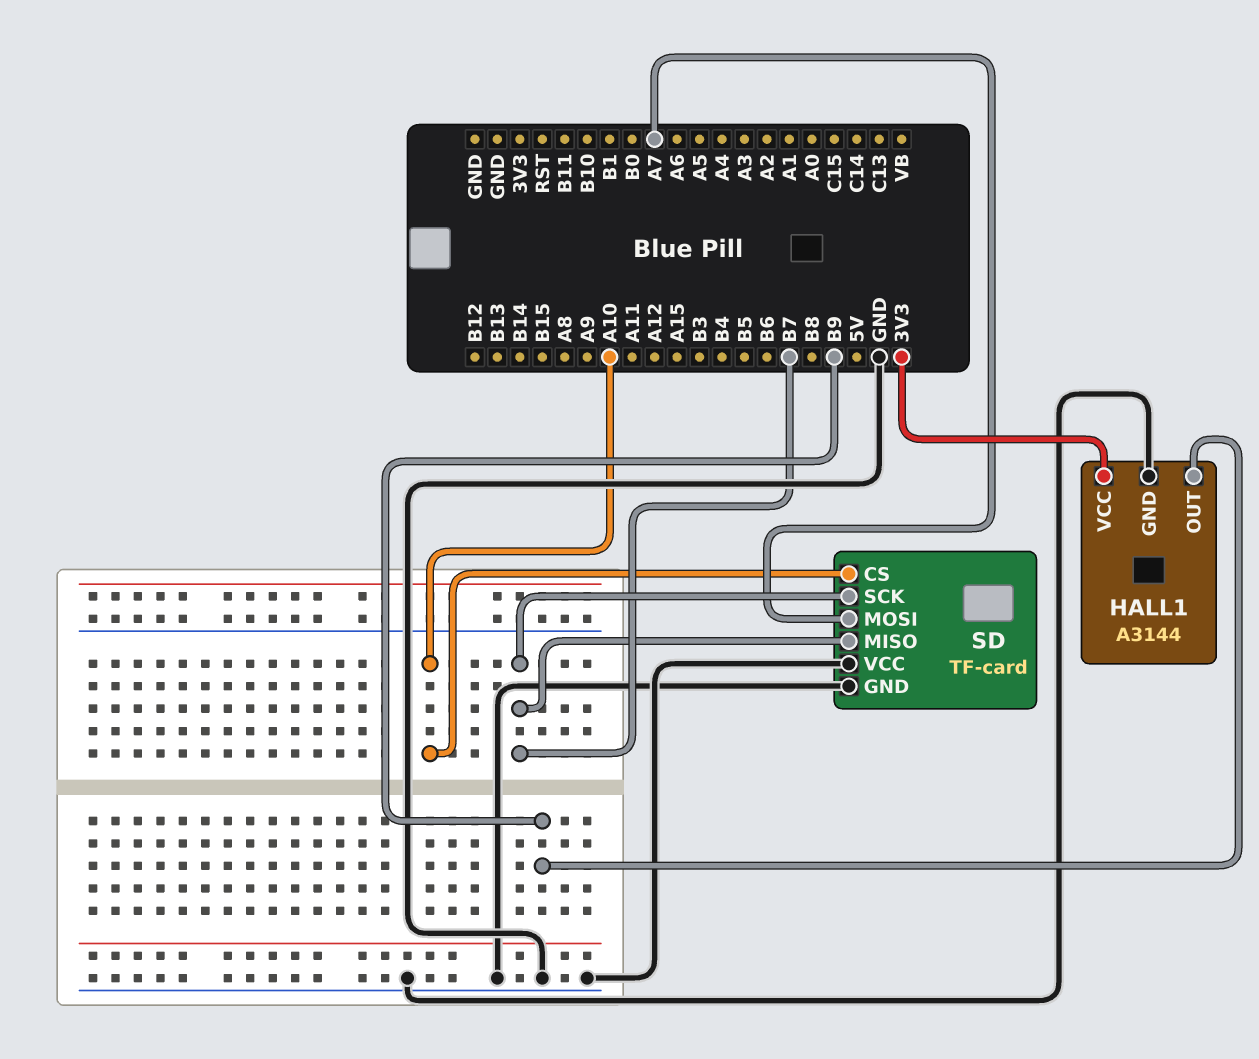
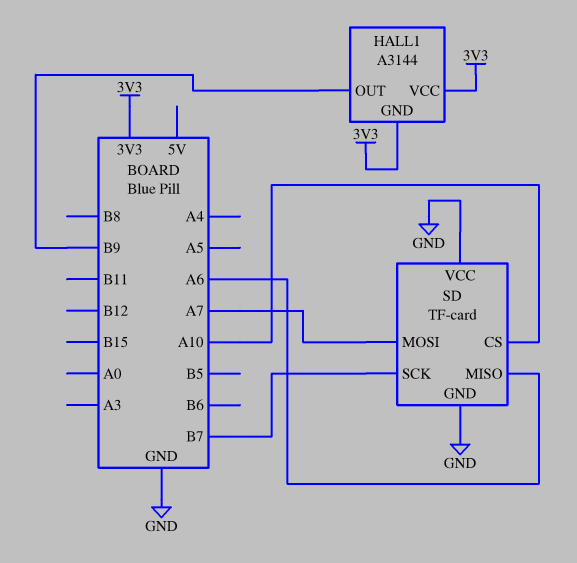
HALL1 pin GND: GND -> 3V3
SD pin MISO: B7 -> A6

